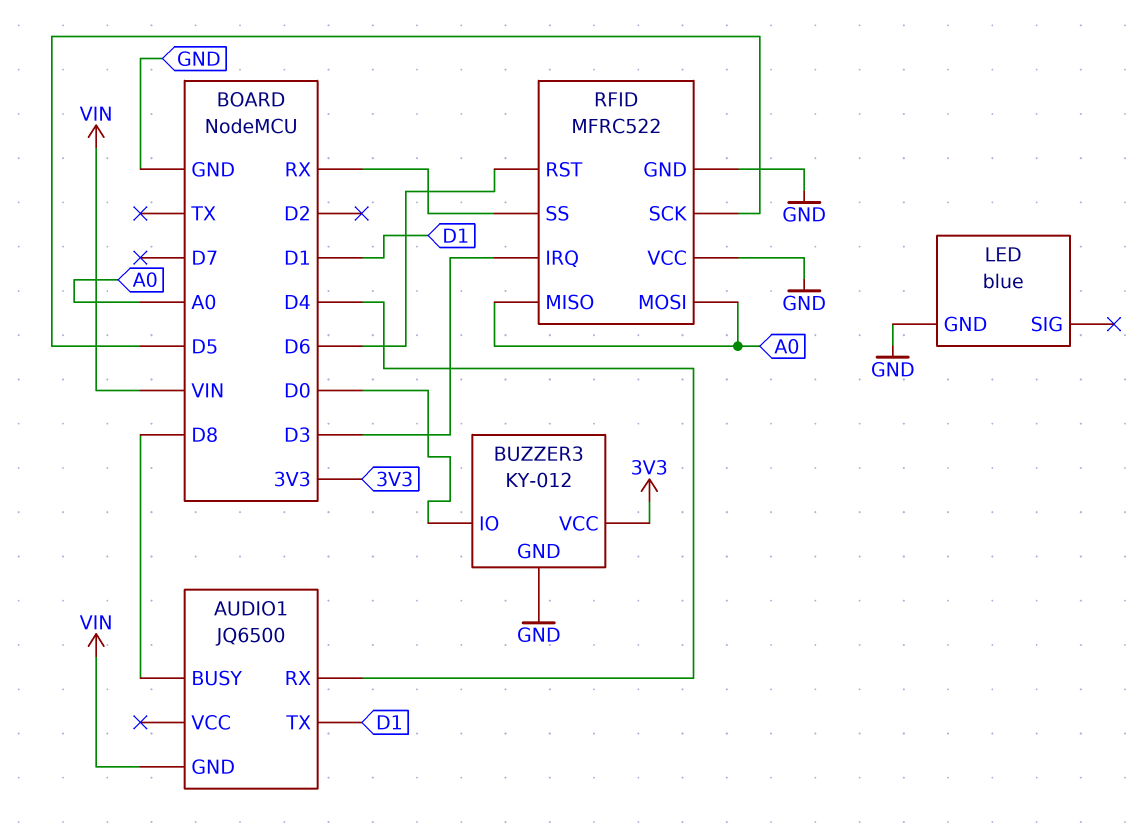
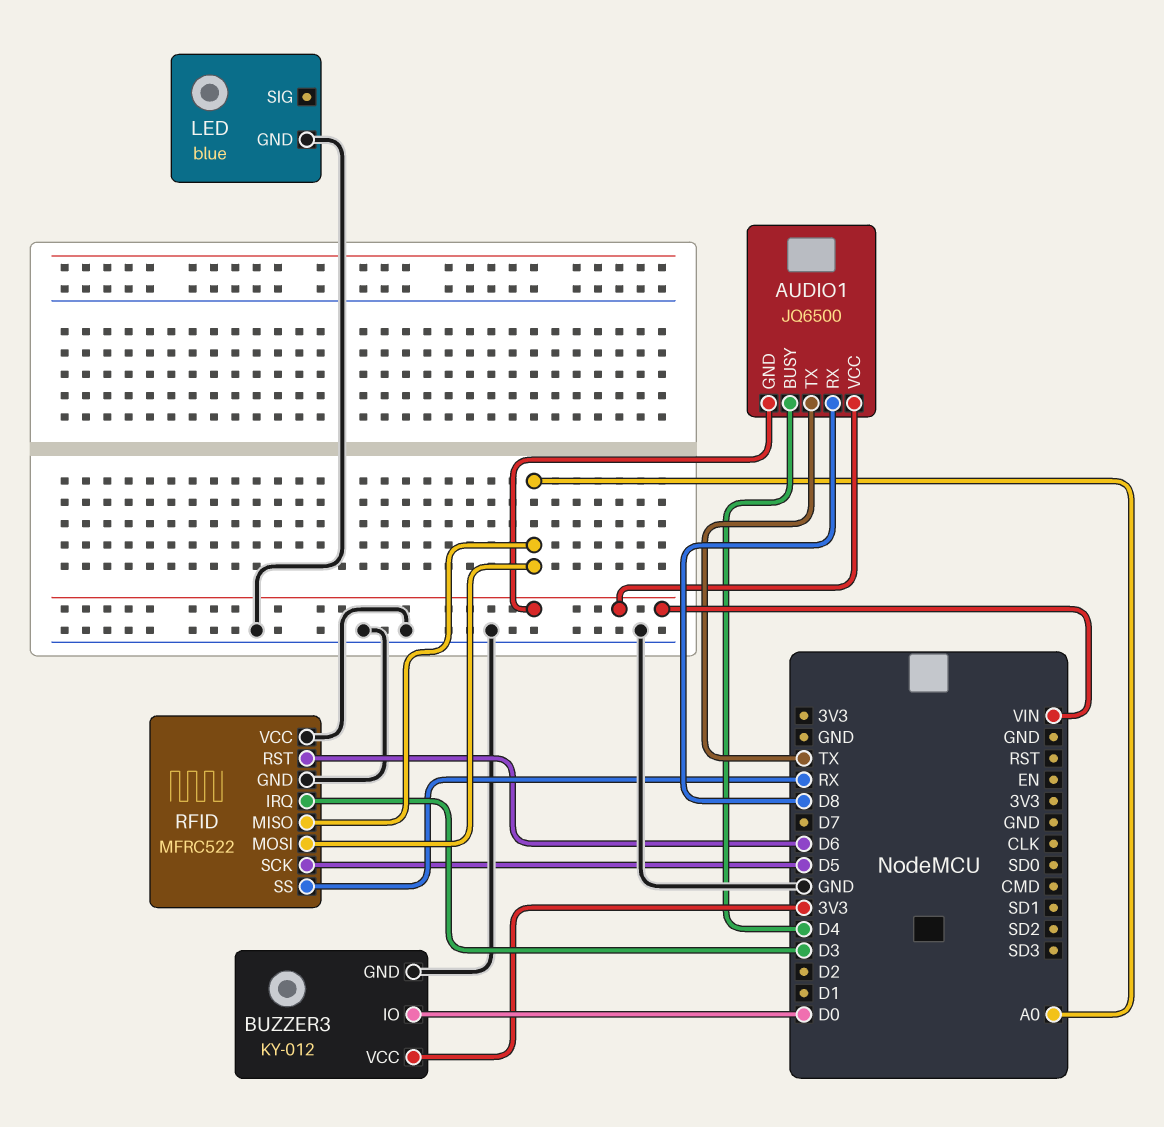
AUDIO1 pin BUSY: D8 -> D4
AUDIO1 pin RX: D4 -> D8
AUDIO1 pin TX: D1 -> TX
AUDIO1 pin VCC: none -> VIN

